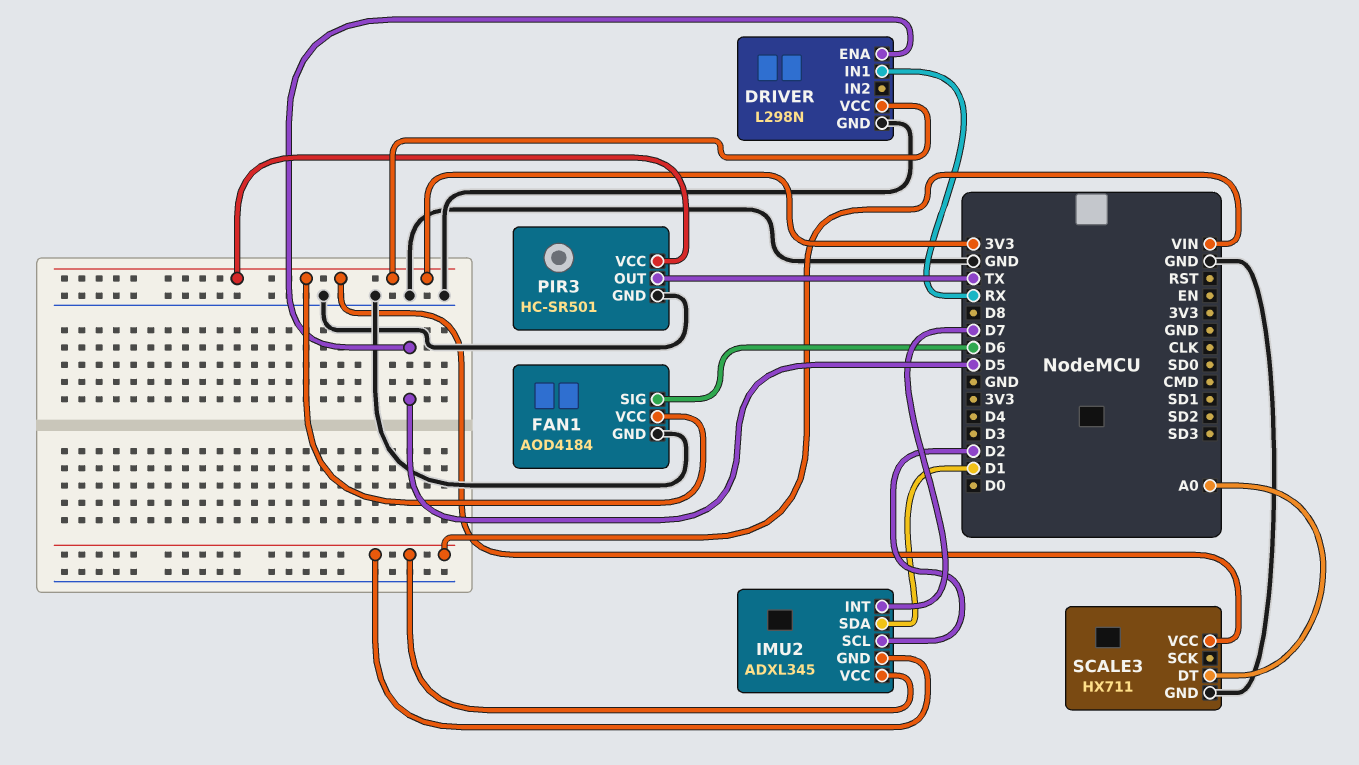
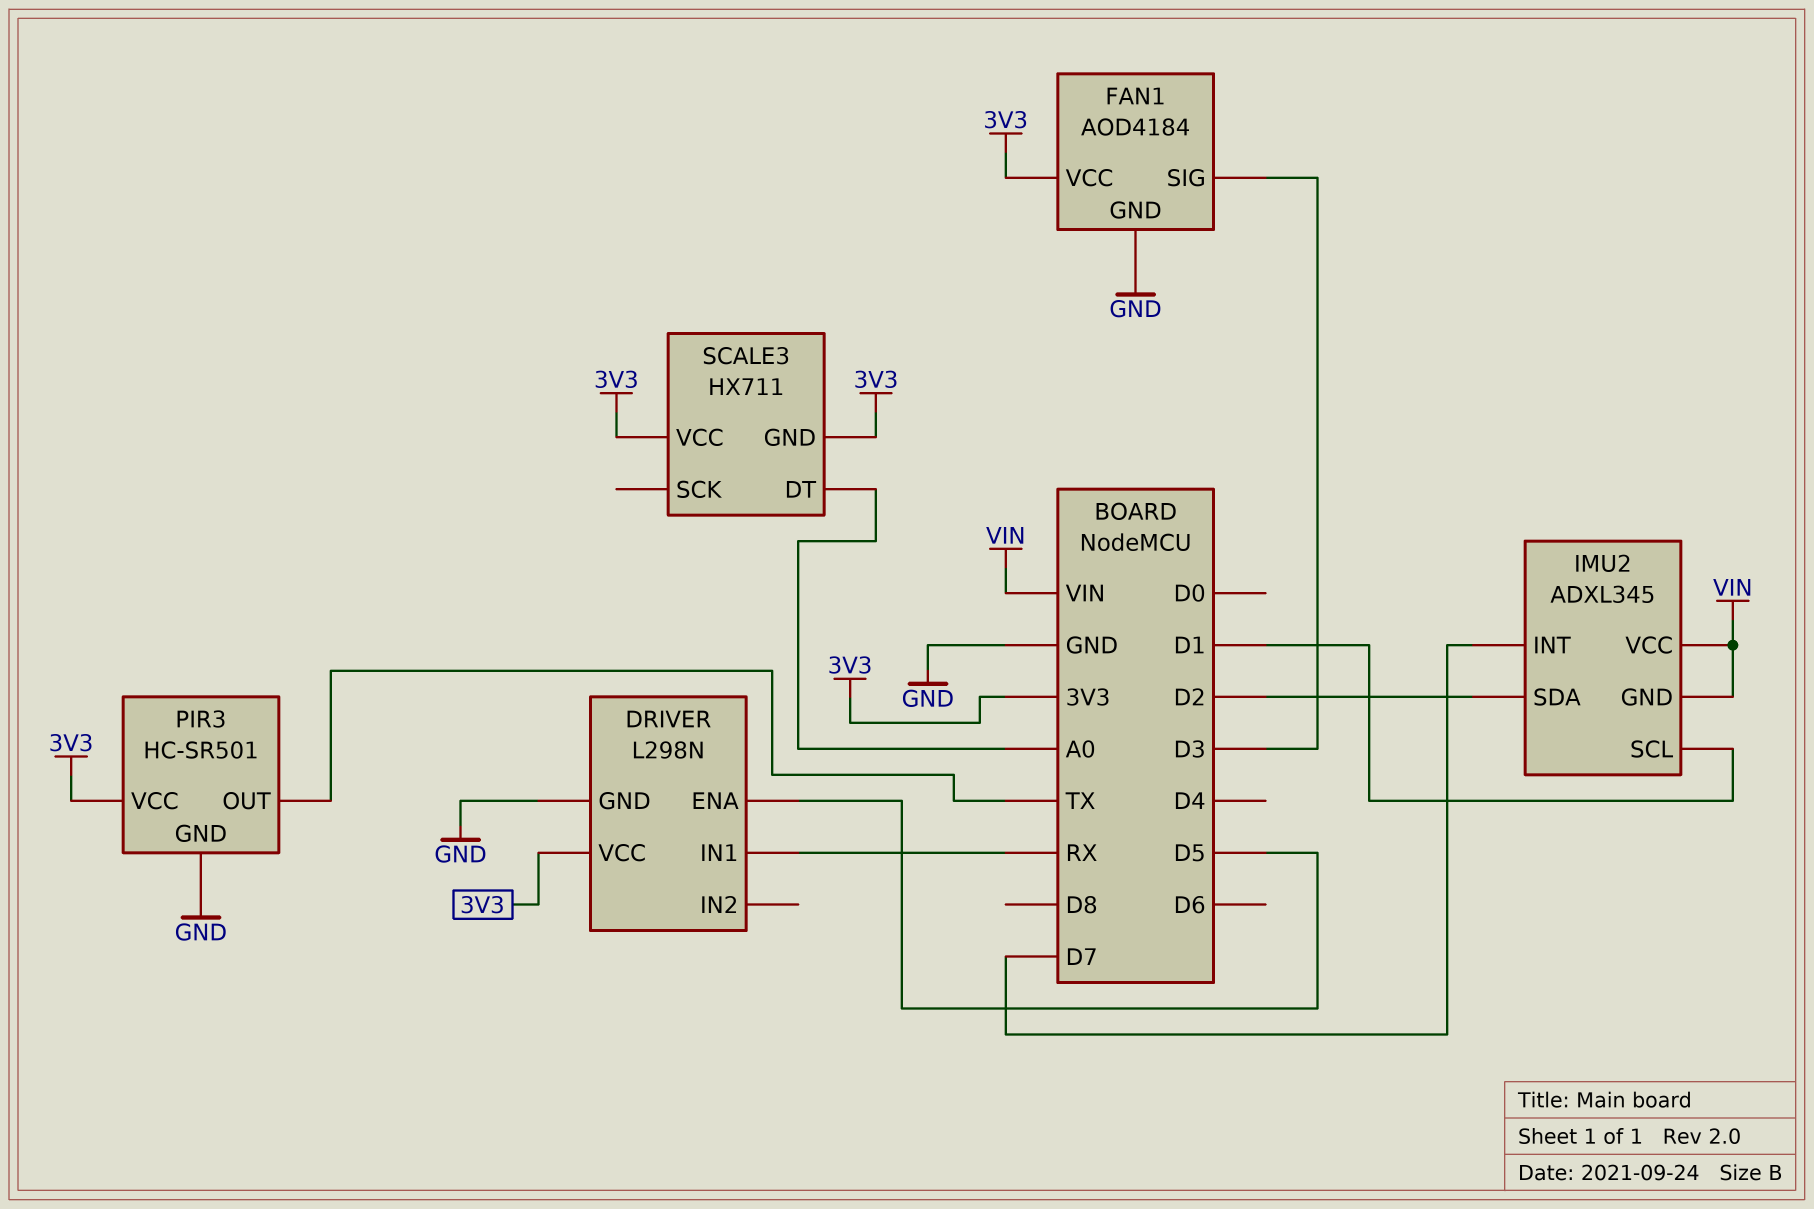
FAN1 pin SIG: D6 -> D3
IMU2 pin SCL: D2 -> D1
IMU2 pin SDA: D1 -> D2
SCALE3 pin GND: GND -> 3V3

